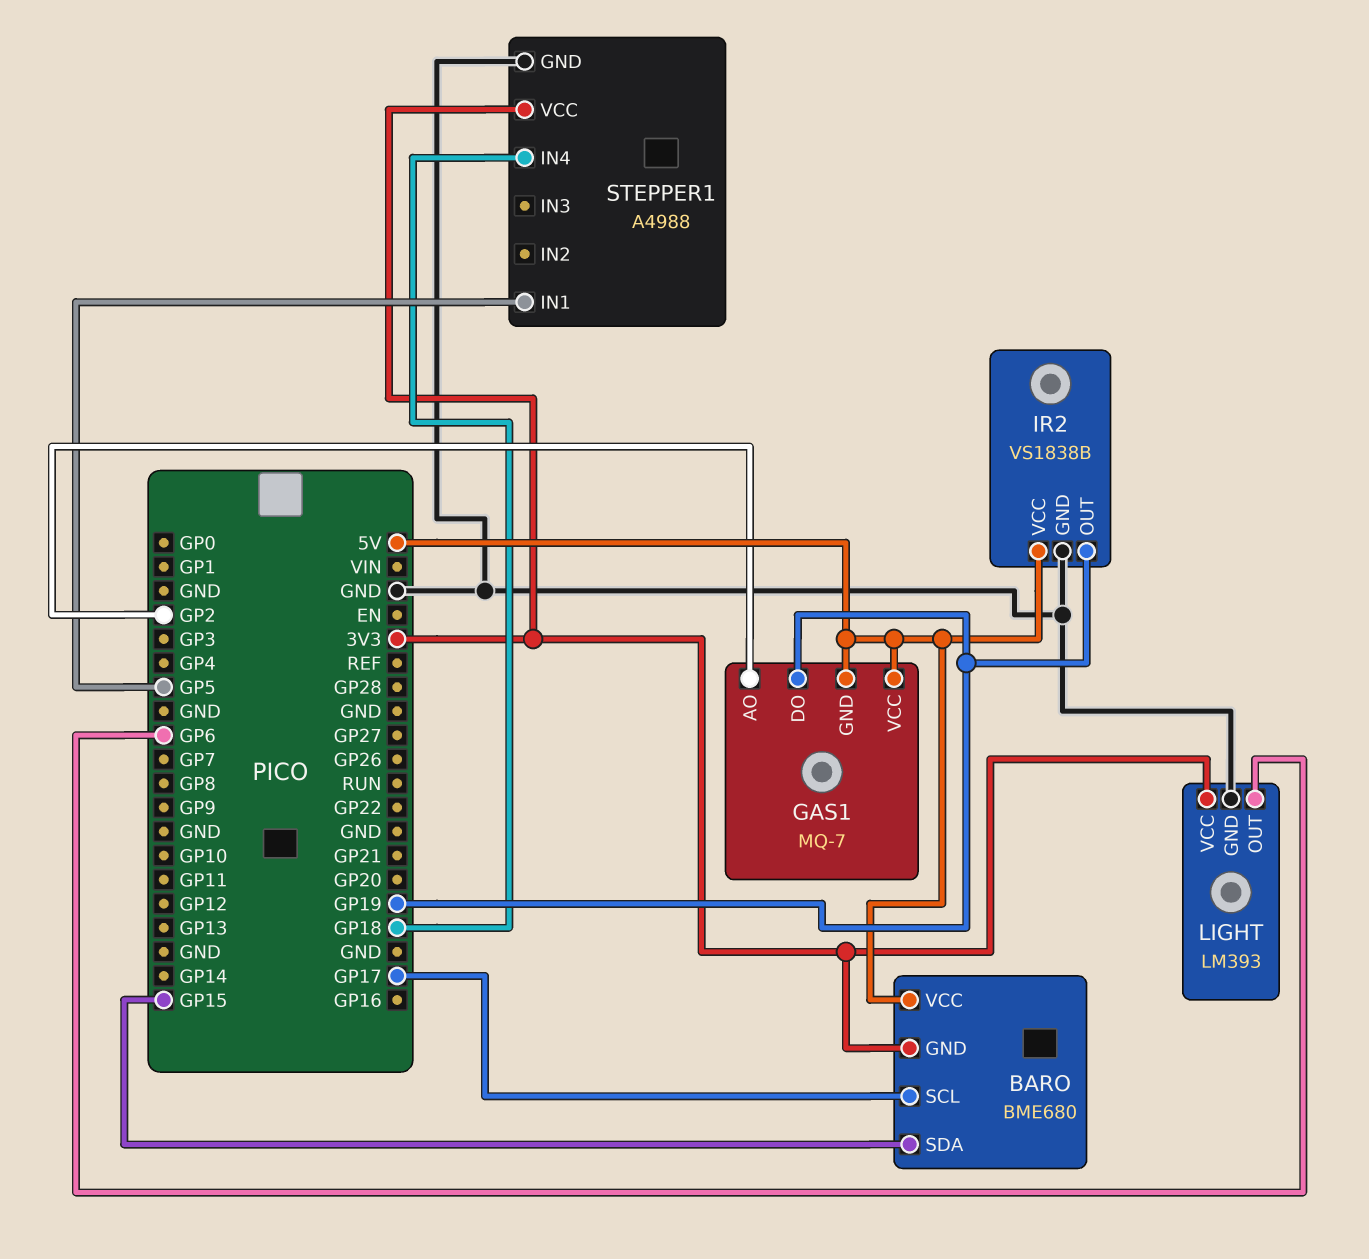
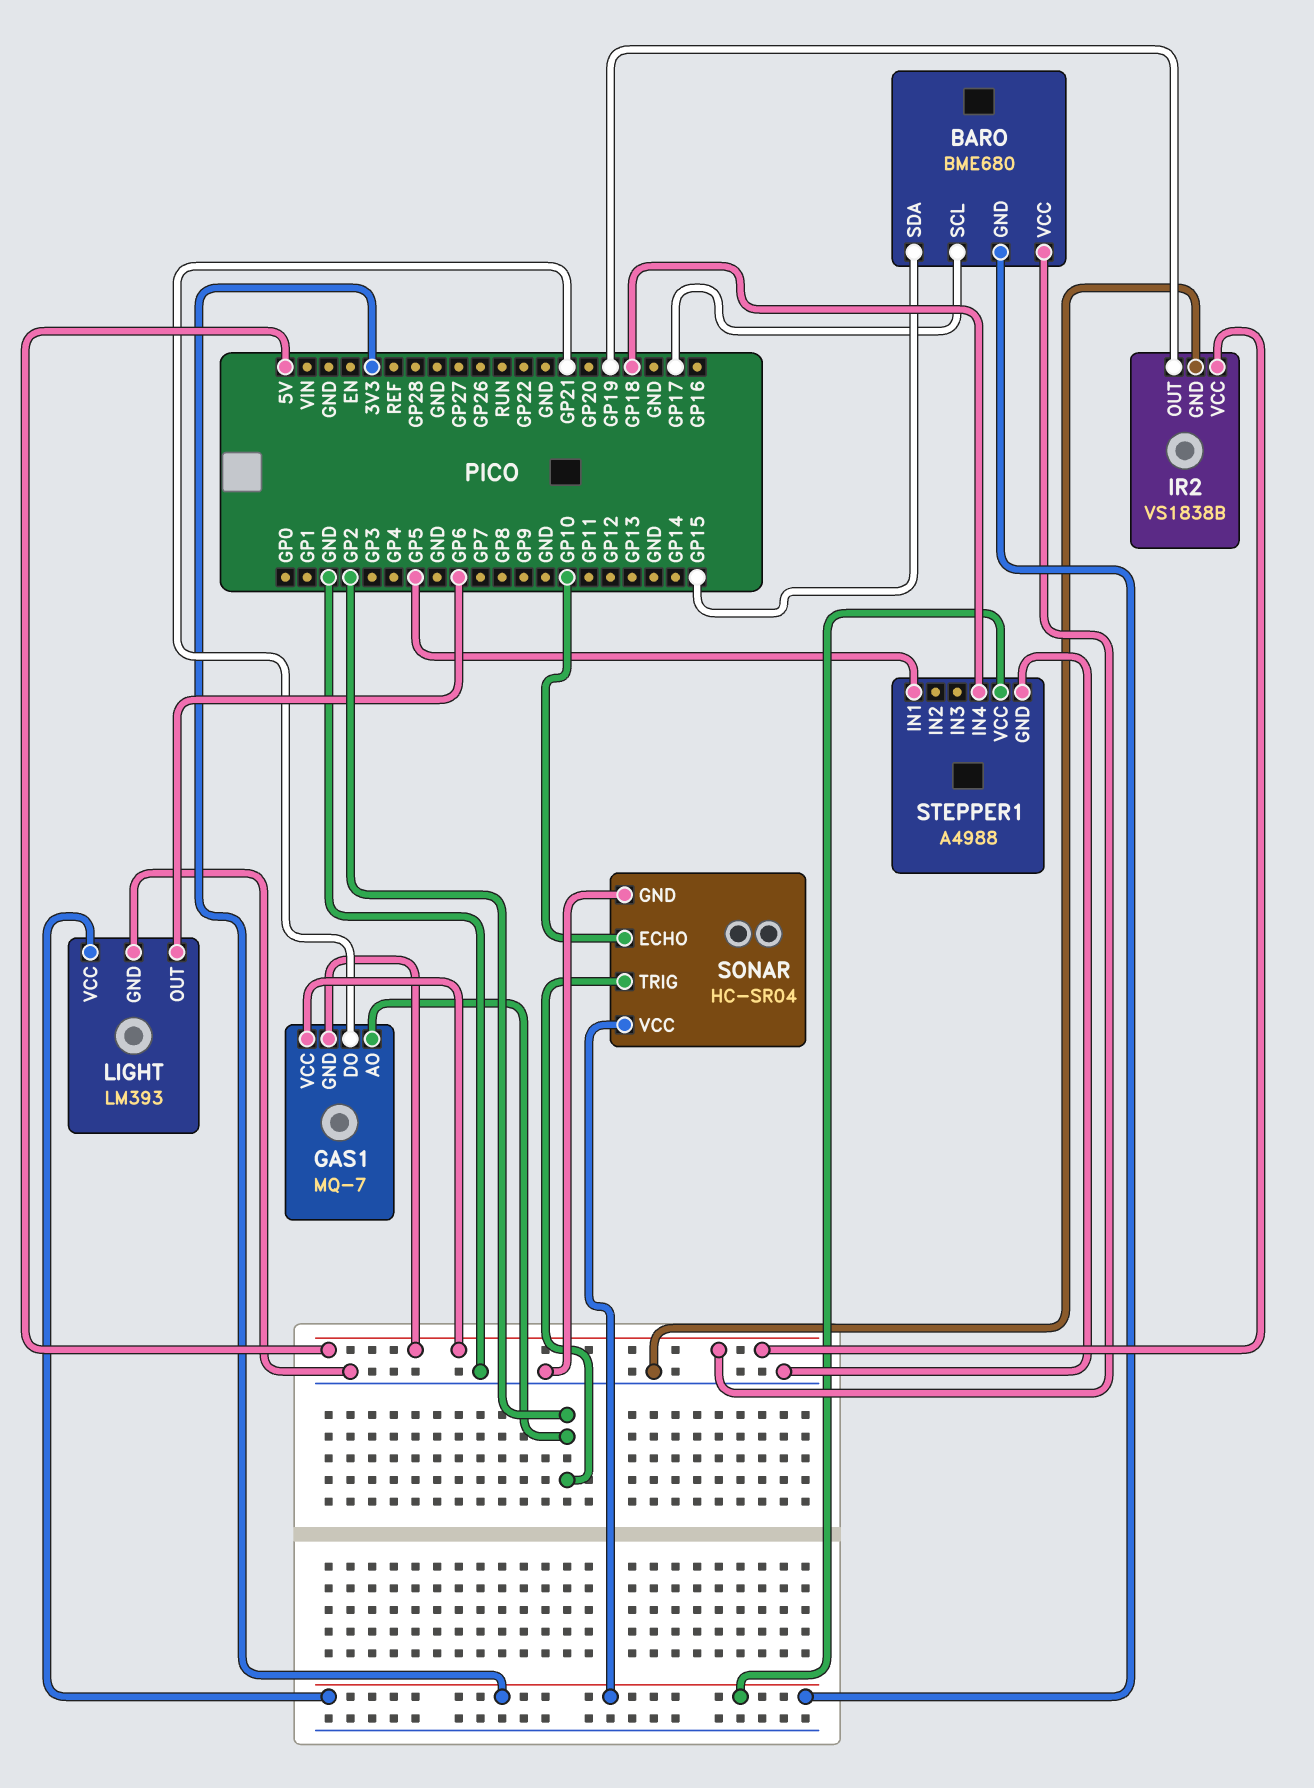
GAS1 pin DO: GP19 -> GP21
SONAR: none -> HC-SR04
SONAR pin ECHO: none -> GP10
SONAR pin GND: none -> GND
SONAR pin TRIG: none -> GP2
SONAR pin VCC: none -> 3V3

